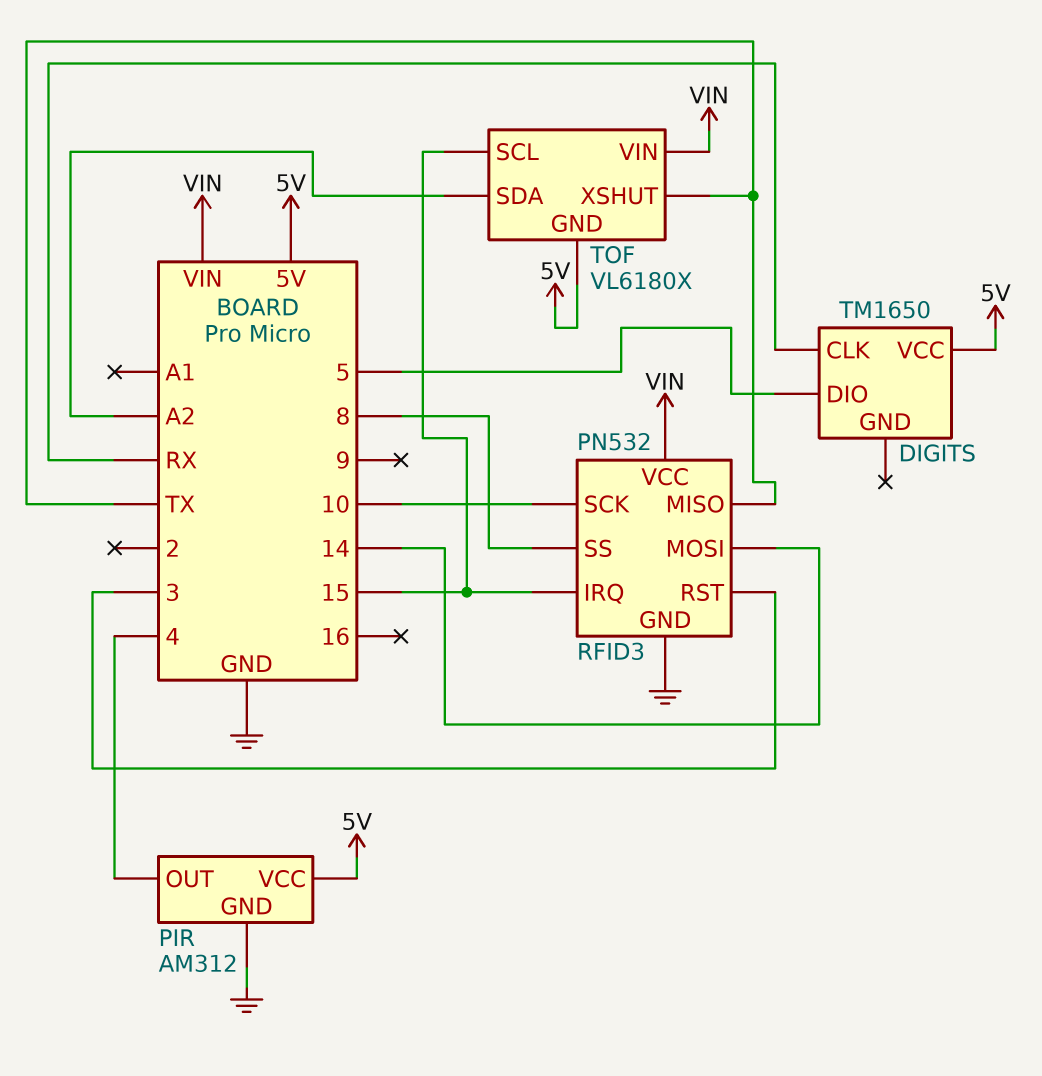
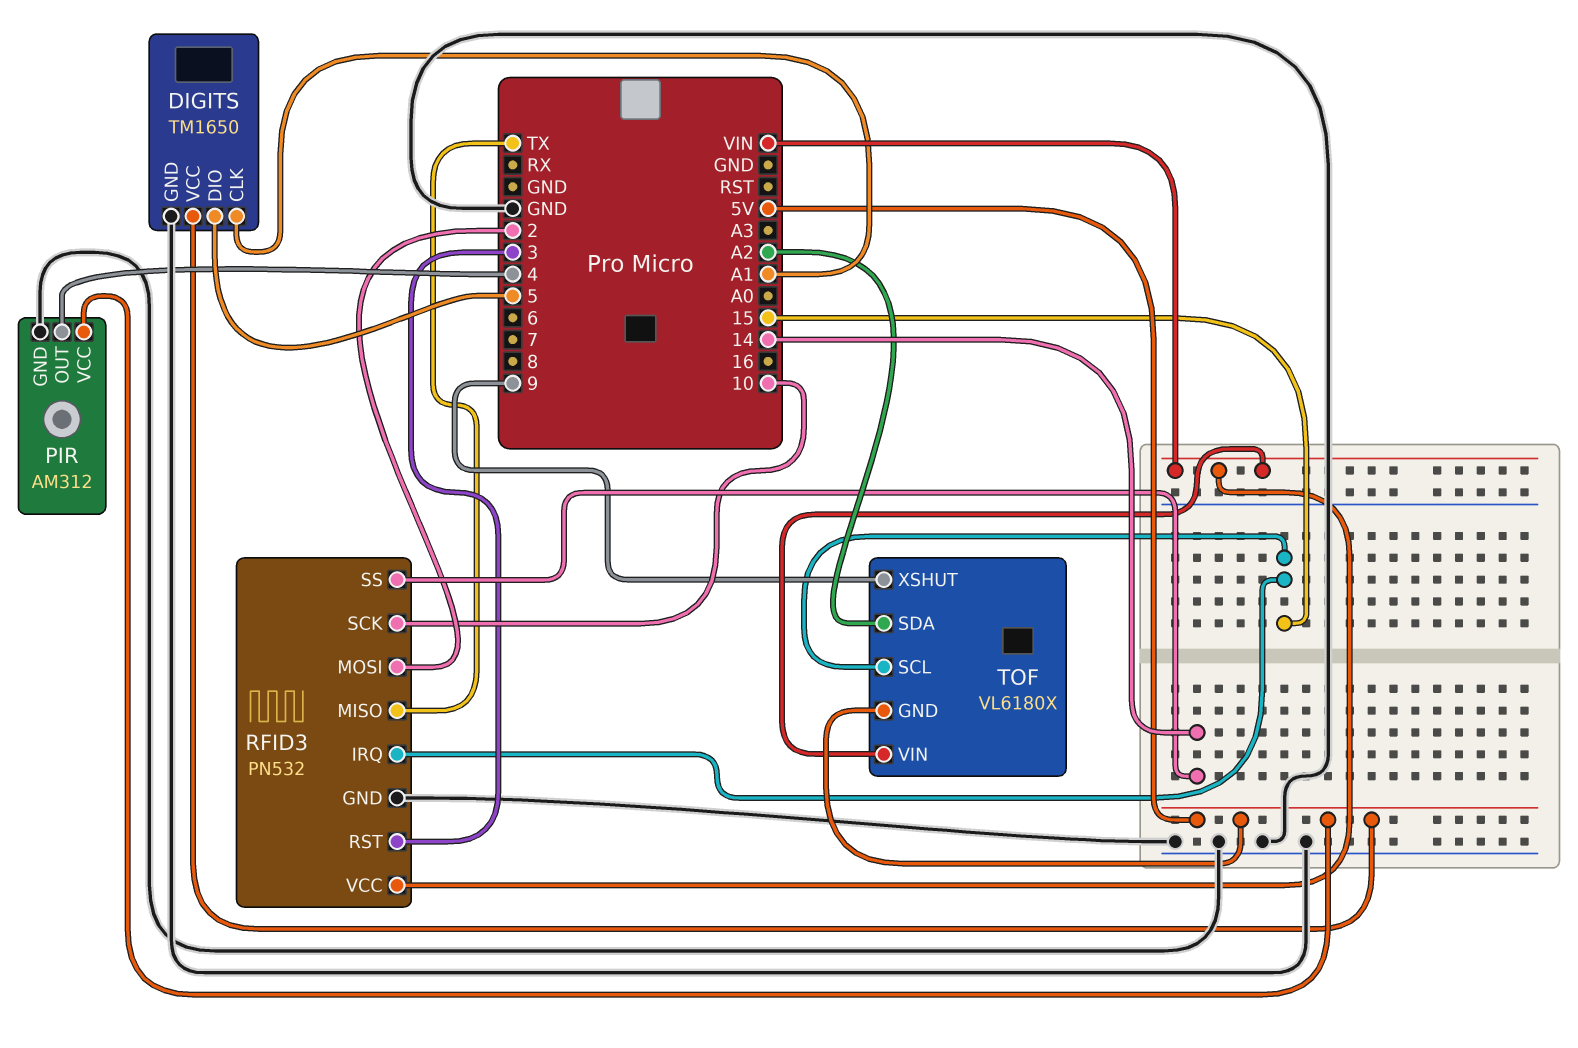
DIGITS pin CLK: RX -> A1
DIGITS pin GND: none -> GND
RFID3 pin MOSI: 14 -> 2
RFID3 pin SS: 8 -> 14
TOF pin XSHUT: TX -> 9

